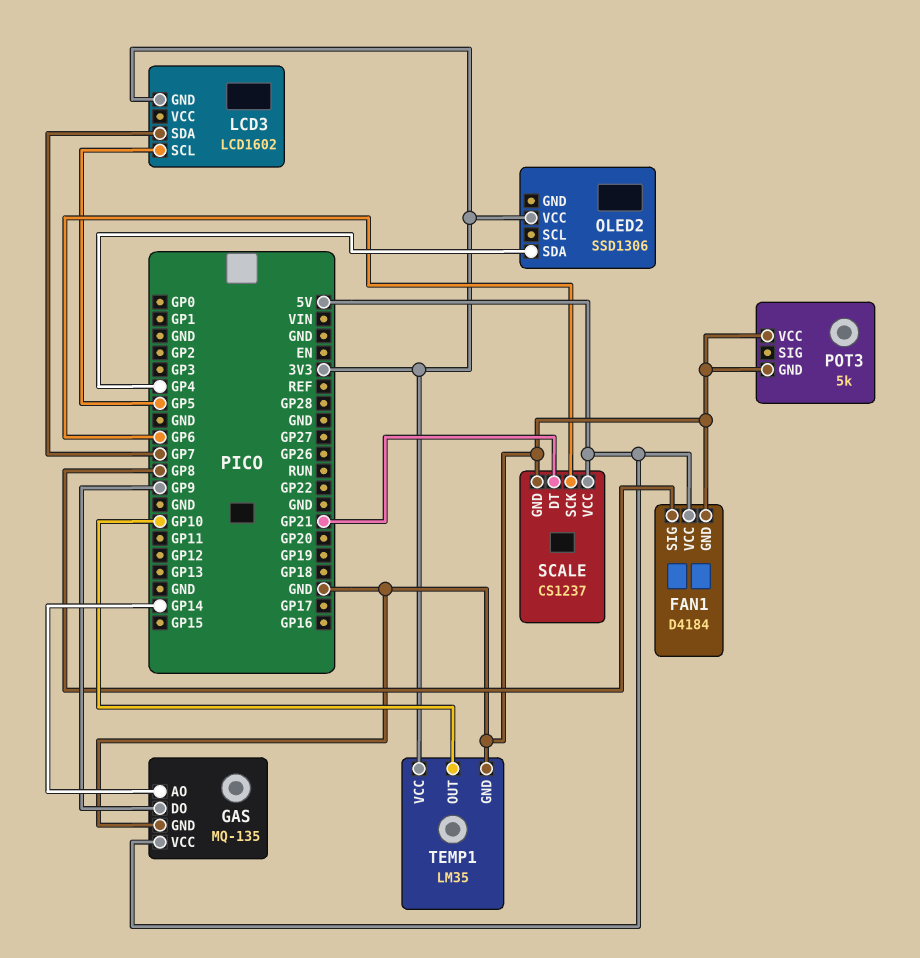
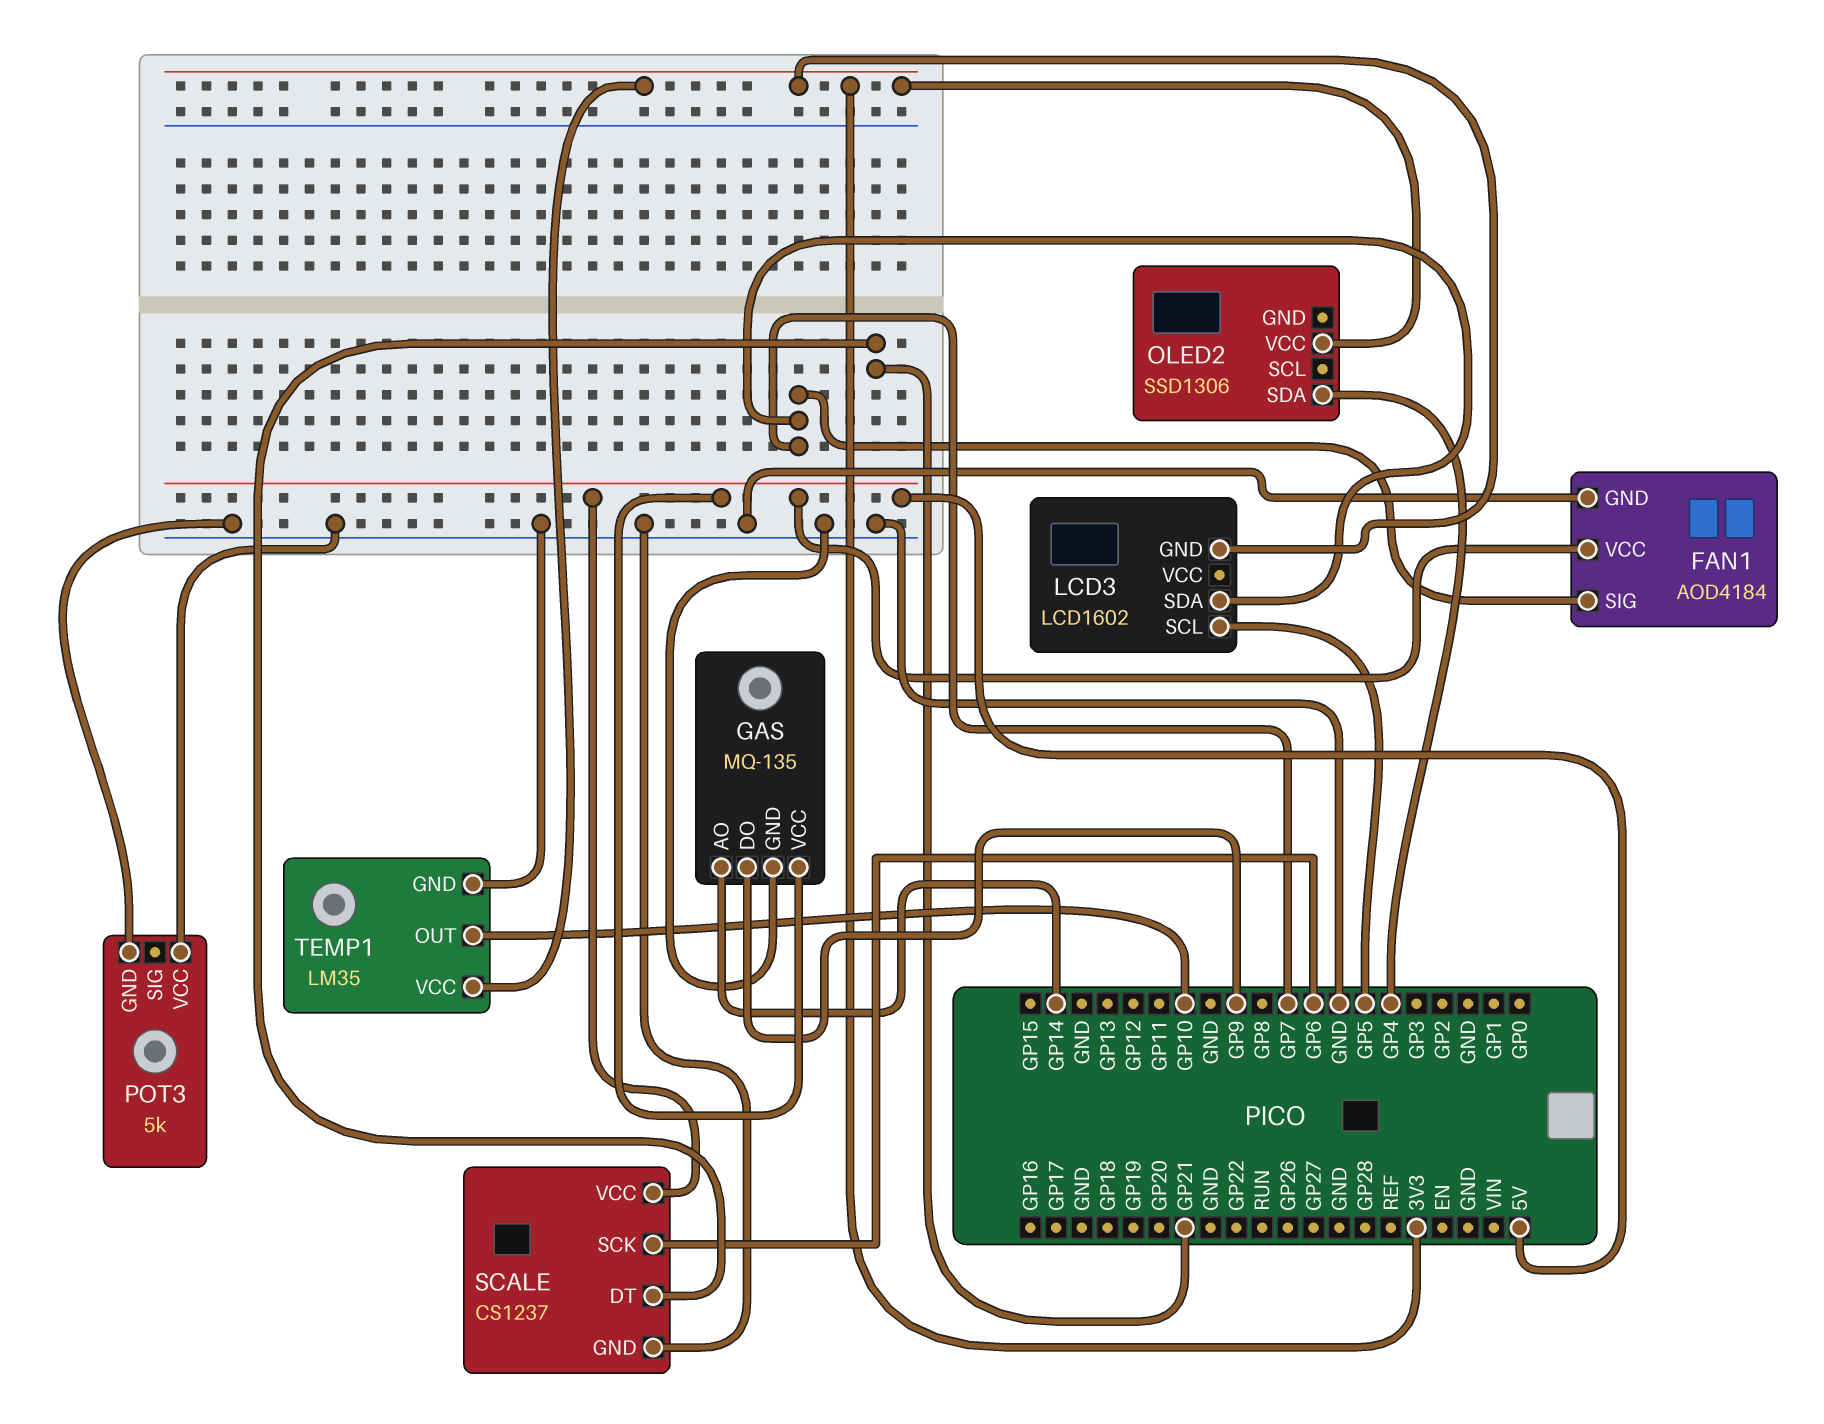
FAN1: D4184 -> AOD4184
FAN1 pin SIG: GP8 -> GP7

